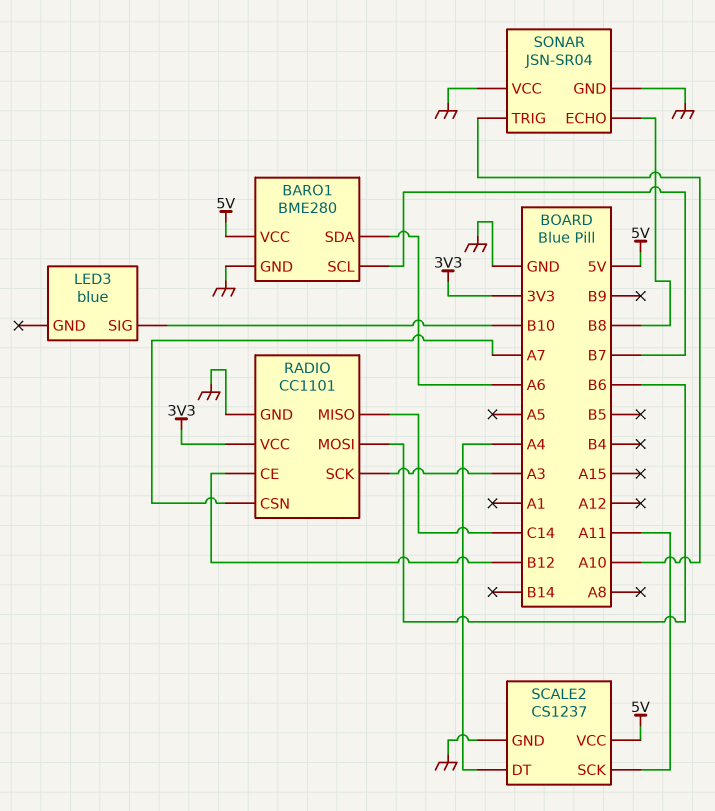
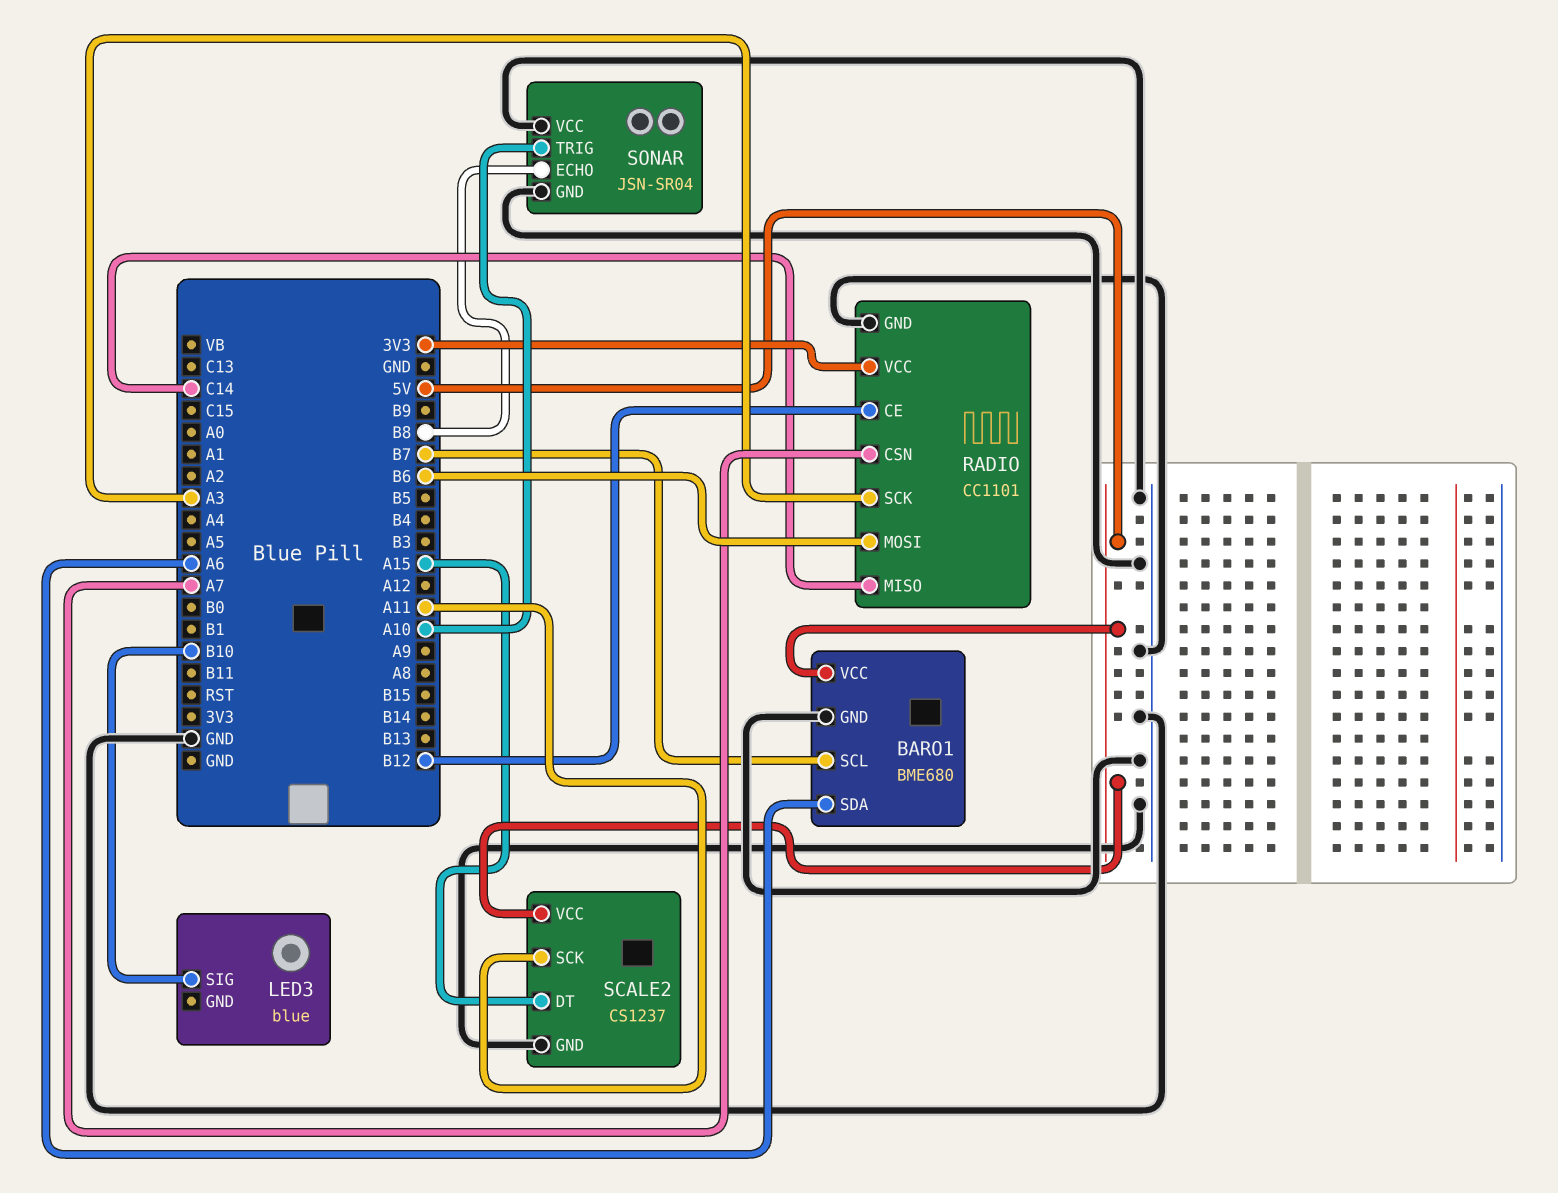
BARO1: BME280 -> BME680
SCALE2 pin DT: A4 -> A15

